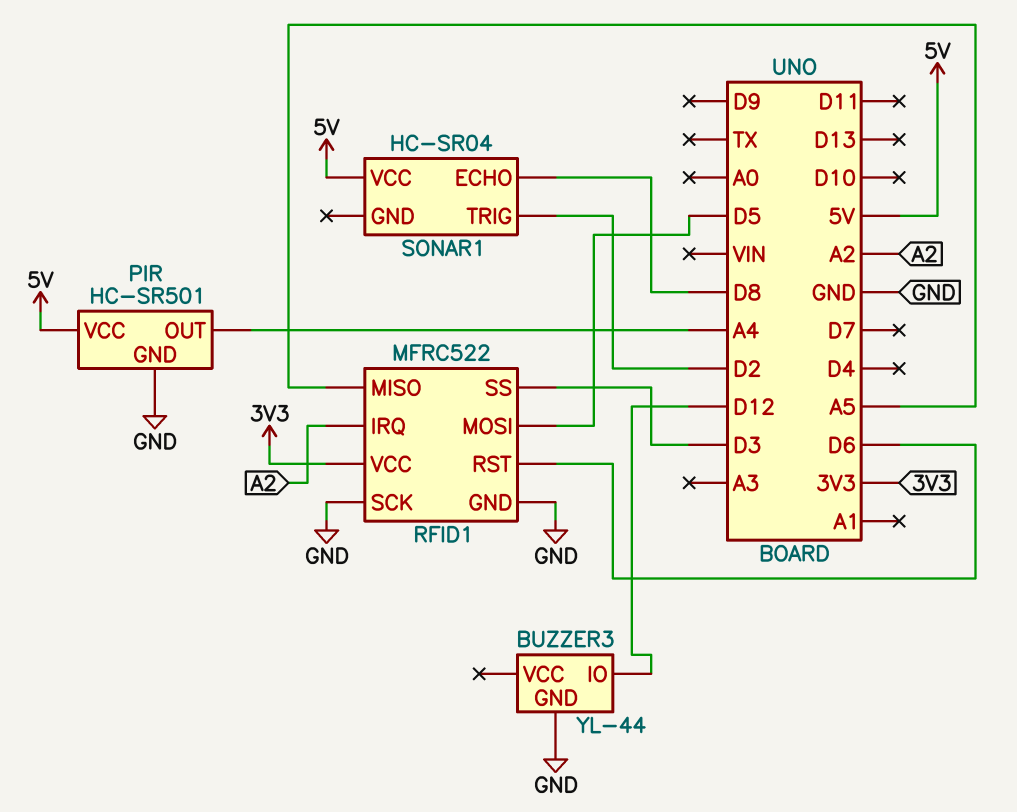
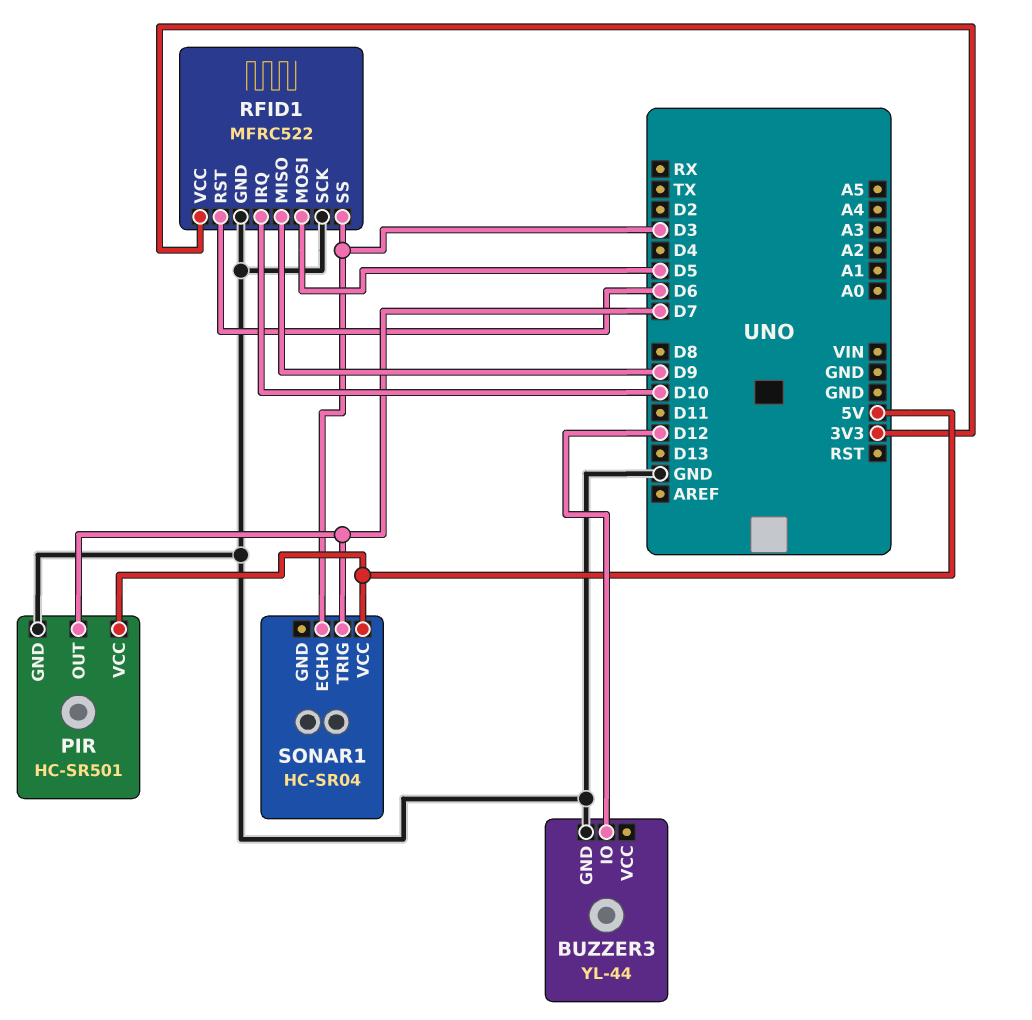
PIR pin OUT: A4 -> D7
RFID1 pin IRQ: A2 -> D10
RFID1 pin MISO: A5 -> D9
SONAR1 pin ECHO: D8 -> D3
SONAR1 pin TRIG: D2 -> D7

